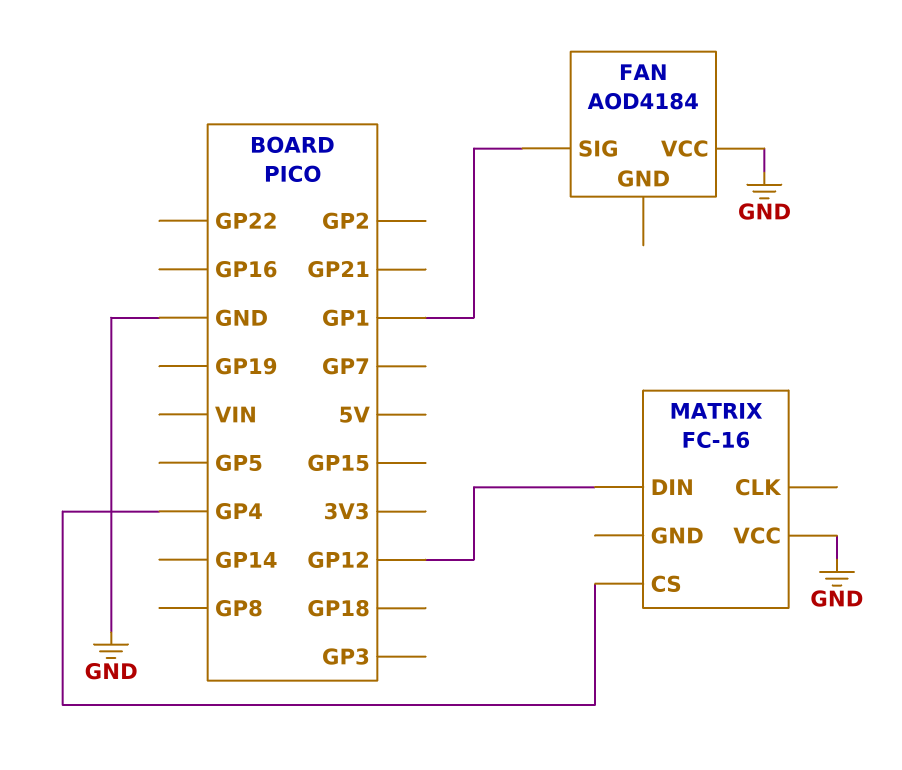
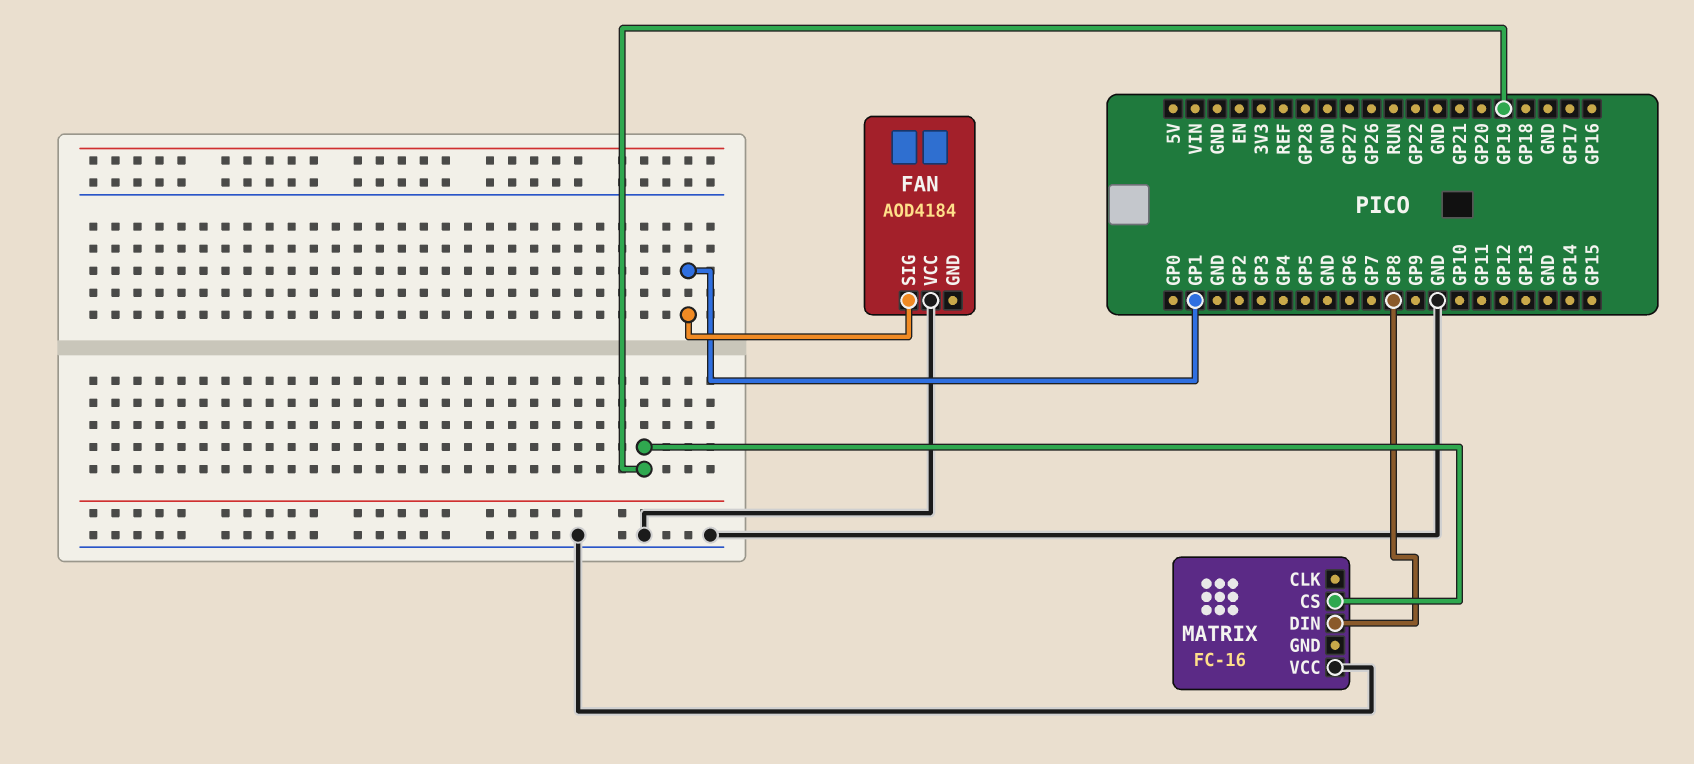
MATRIX pin CS: GP4 -> GP19
MATRIX pin DIN: GP12 -> GP8

